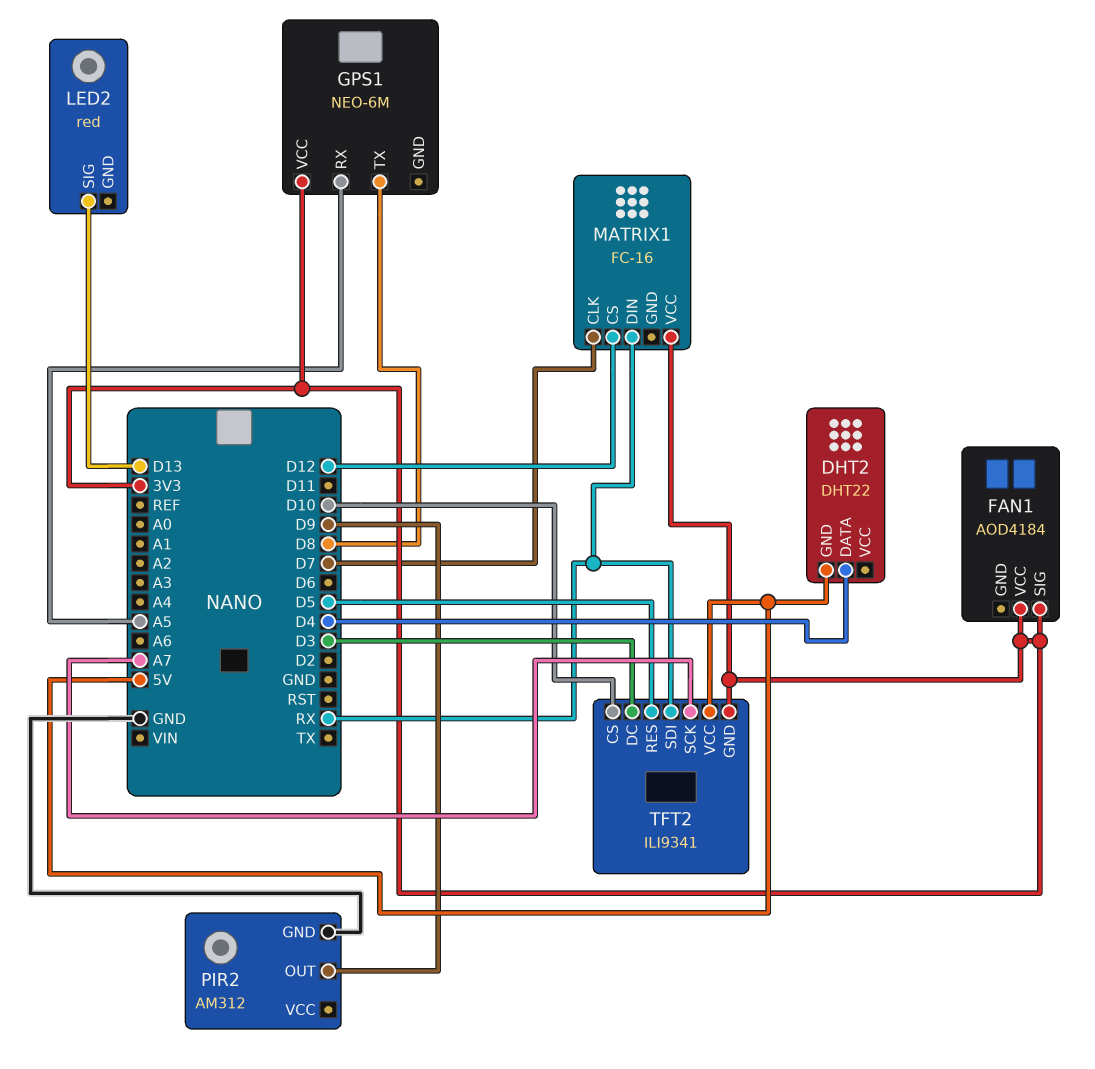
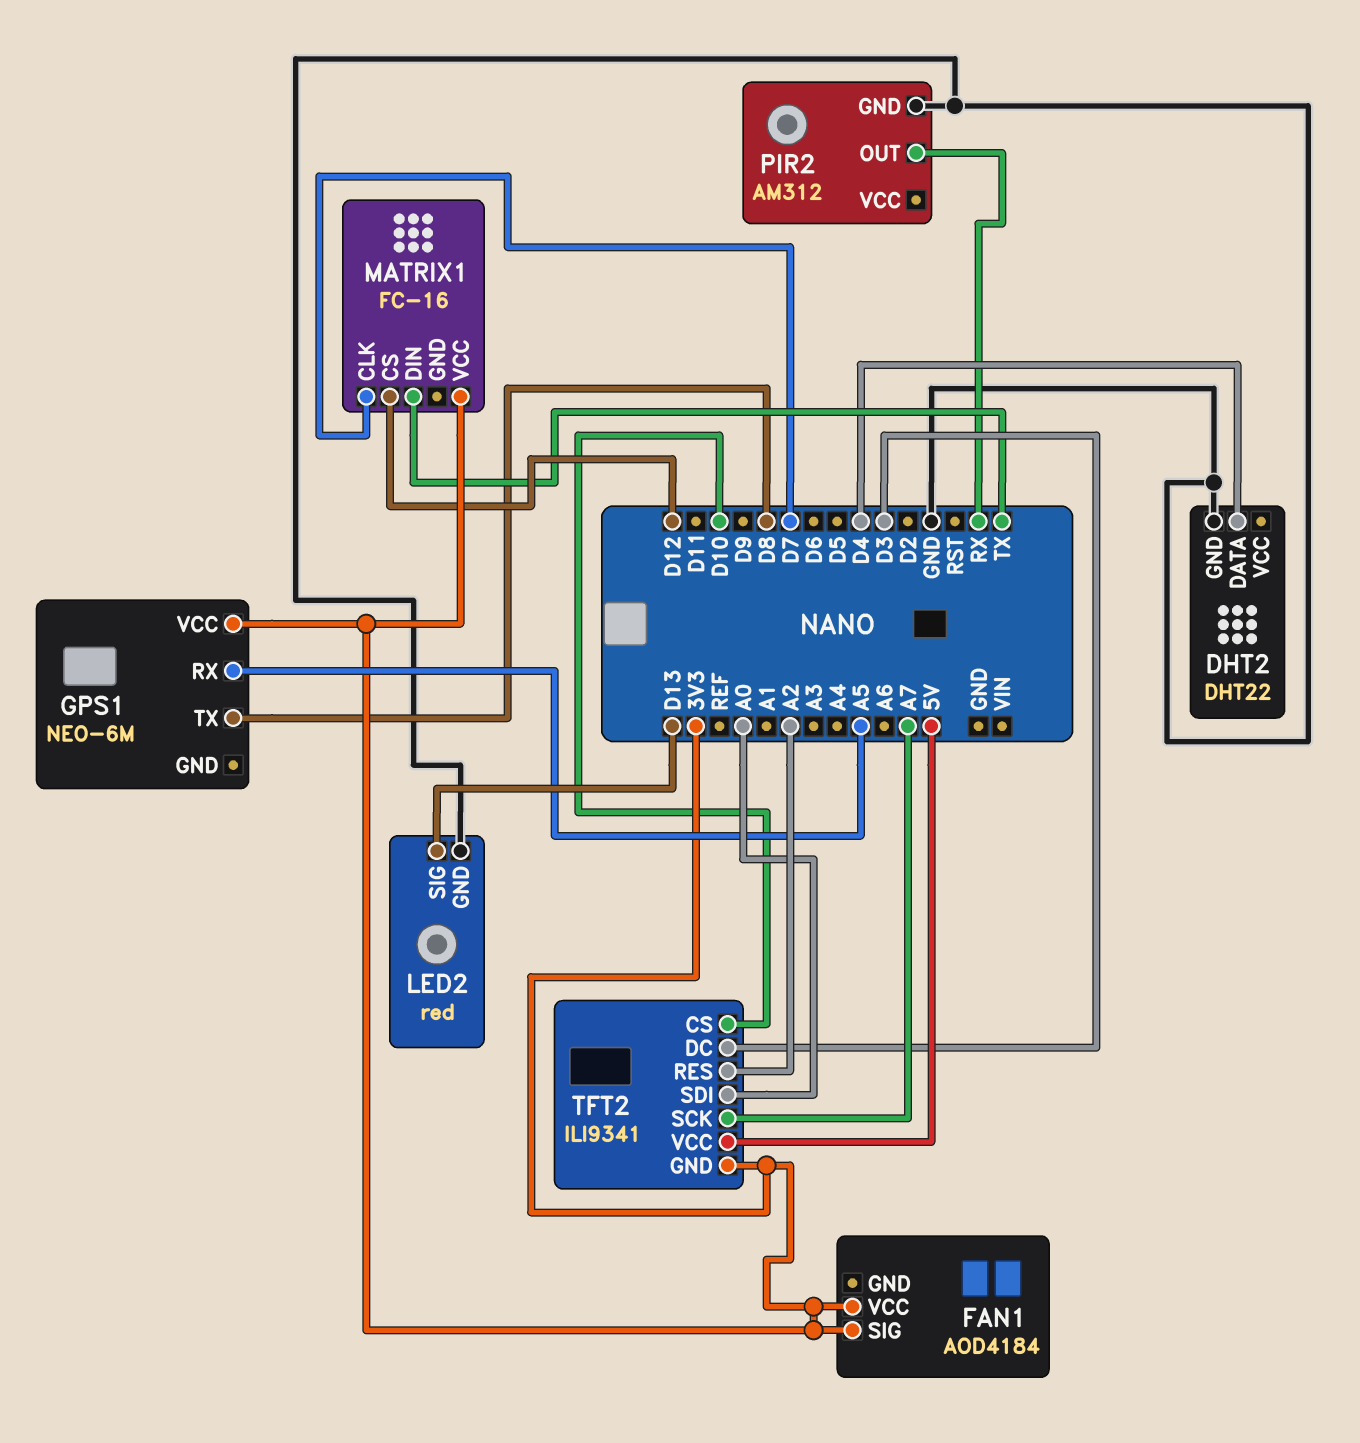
DHT2 pin GND: 5V -> GND
LED2 pin GND: none -> GND
MATRIX1 pin DIN: RX -> TX
PIR2 pin OUT: D9 -> RX
TFT2 pin RES: D5 -> A2
TFT2 pin SDI: RX -> A0

